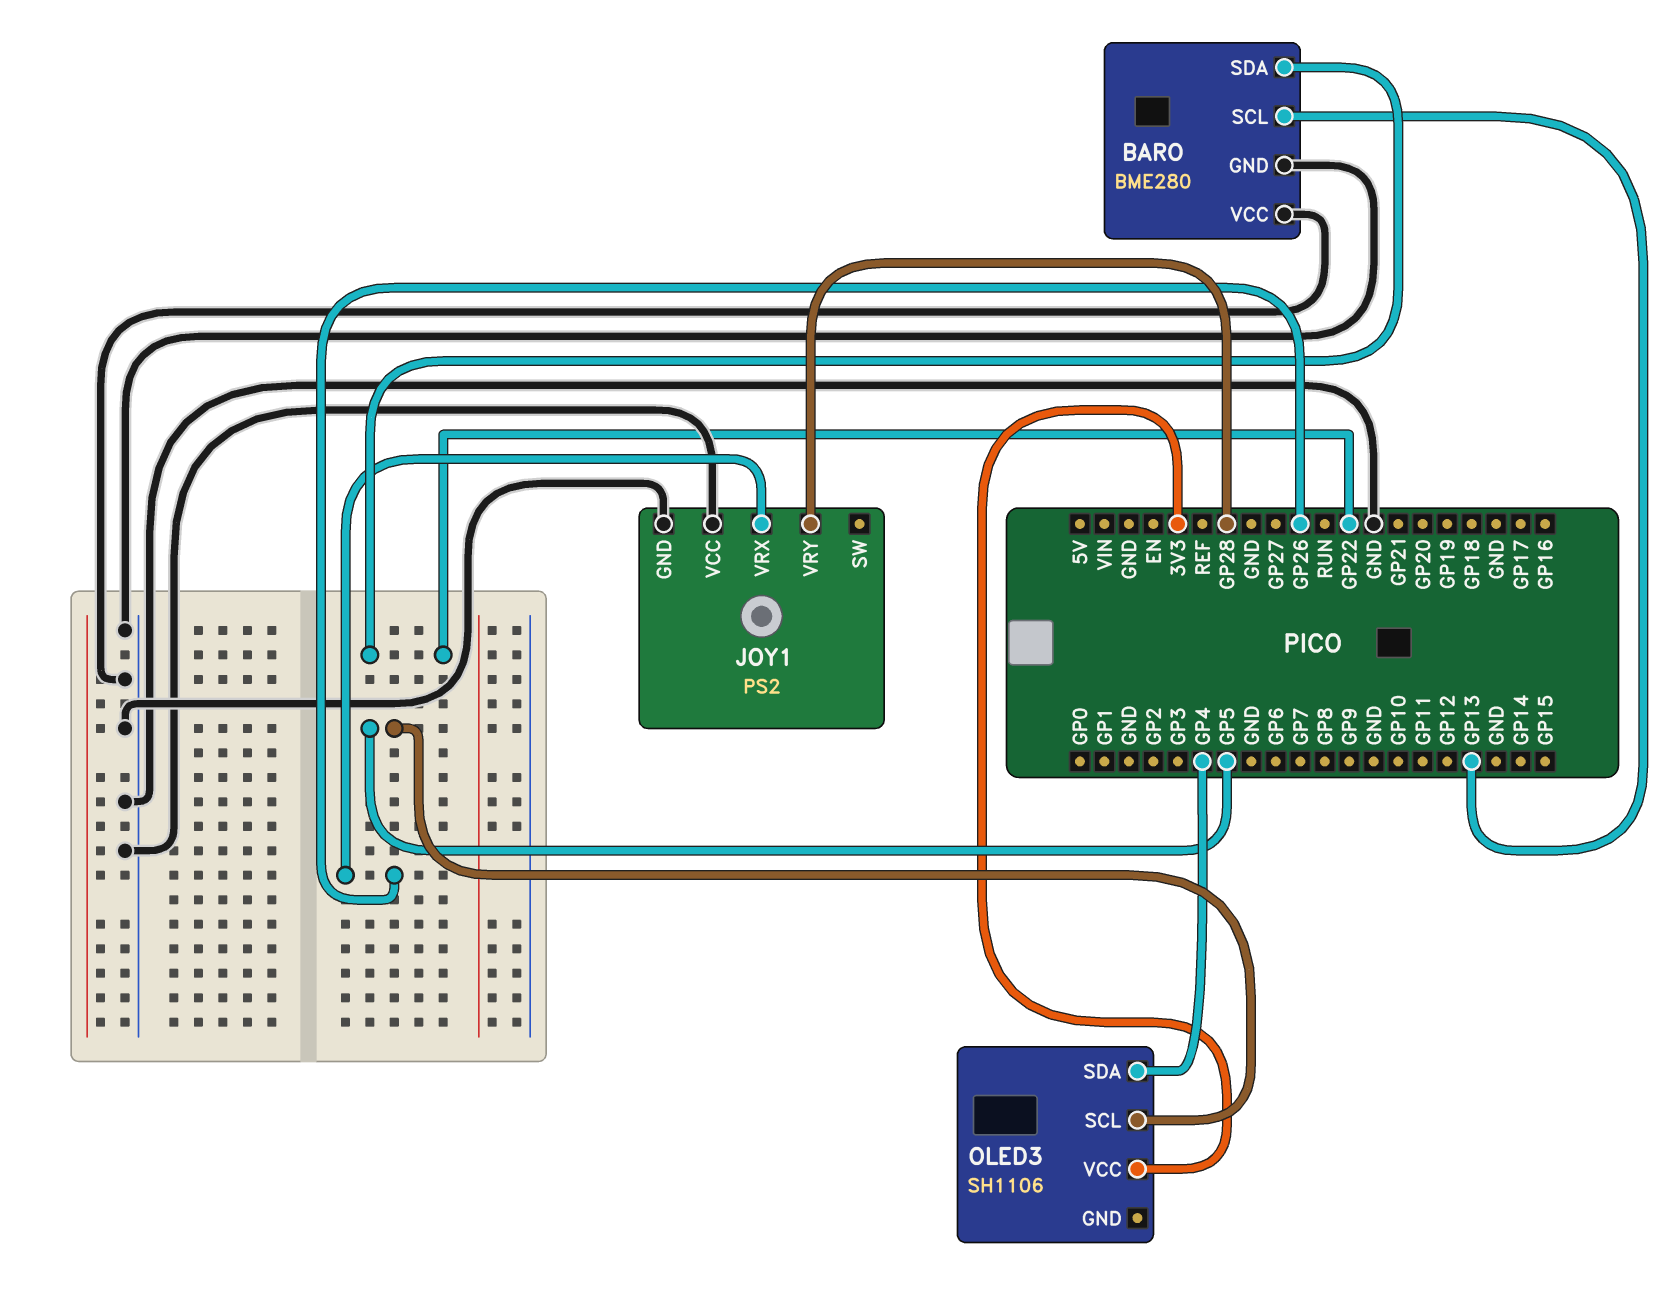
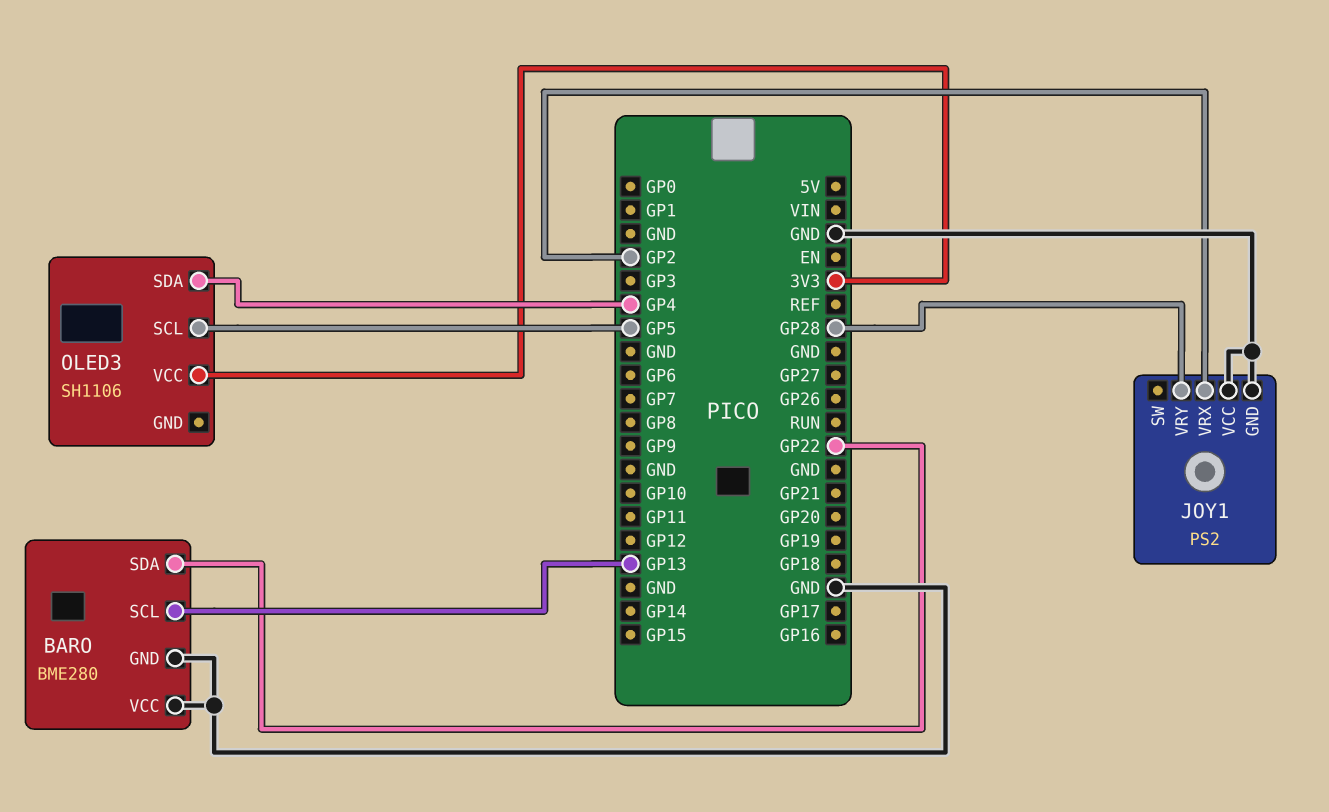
JOY1 pin VRX: GP26 -> GP2

